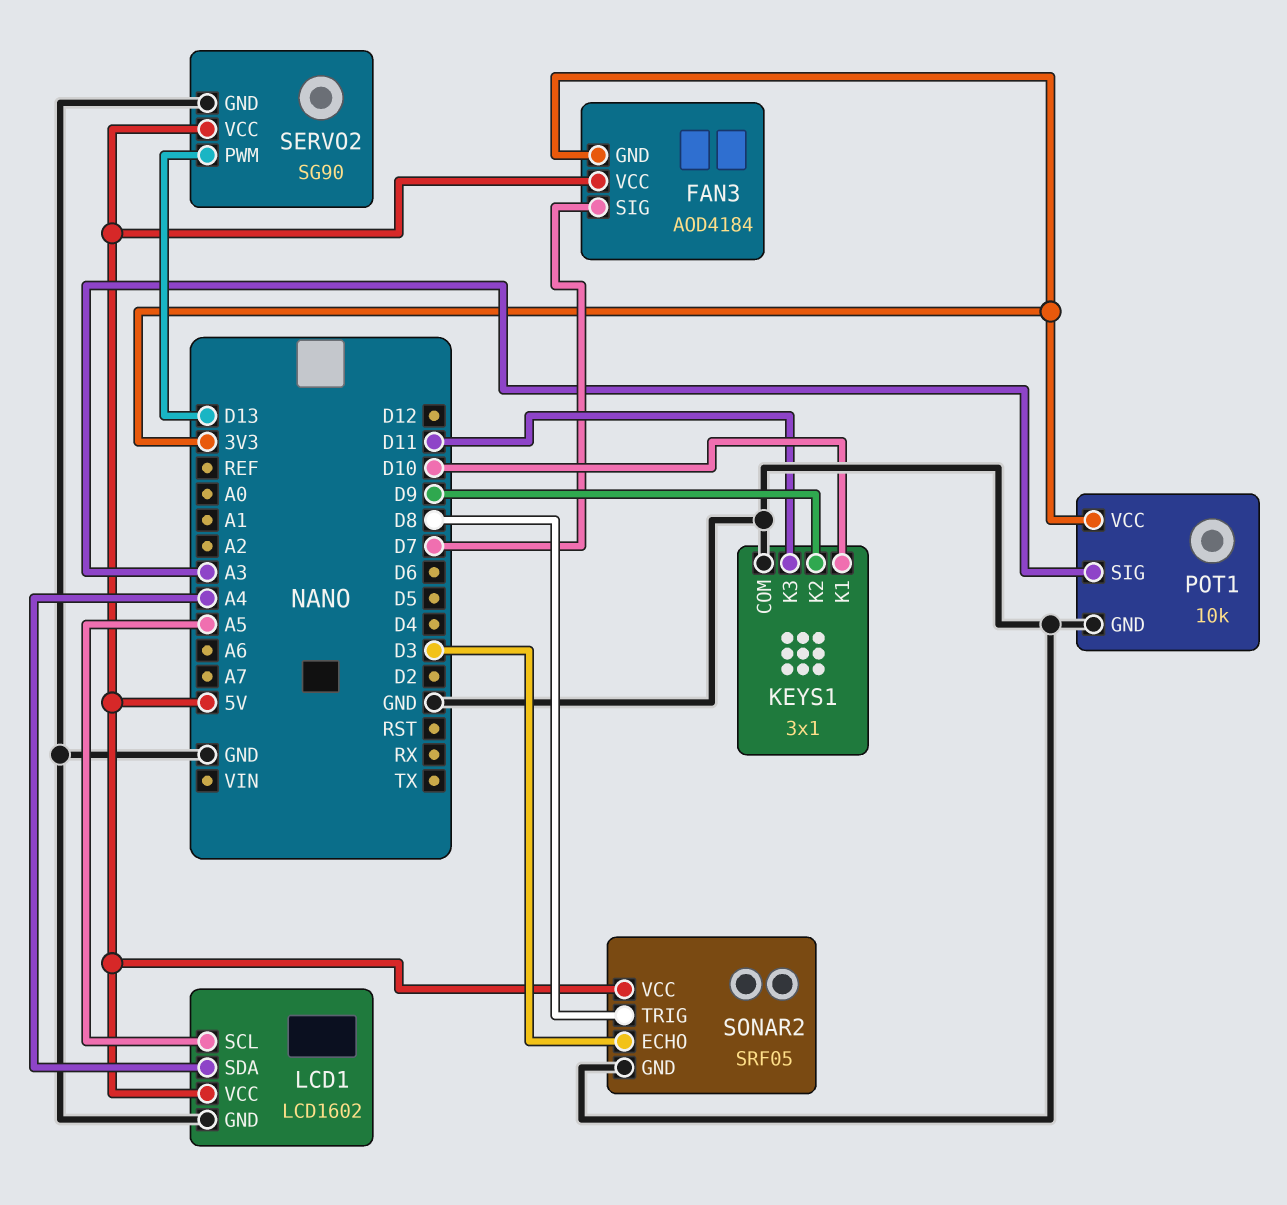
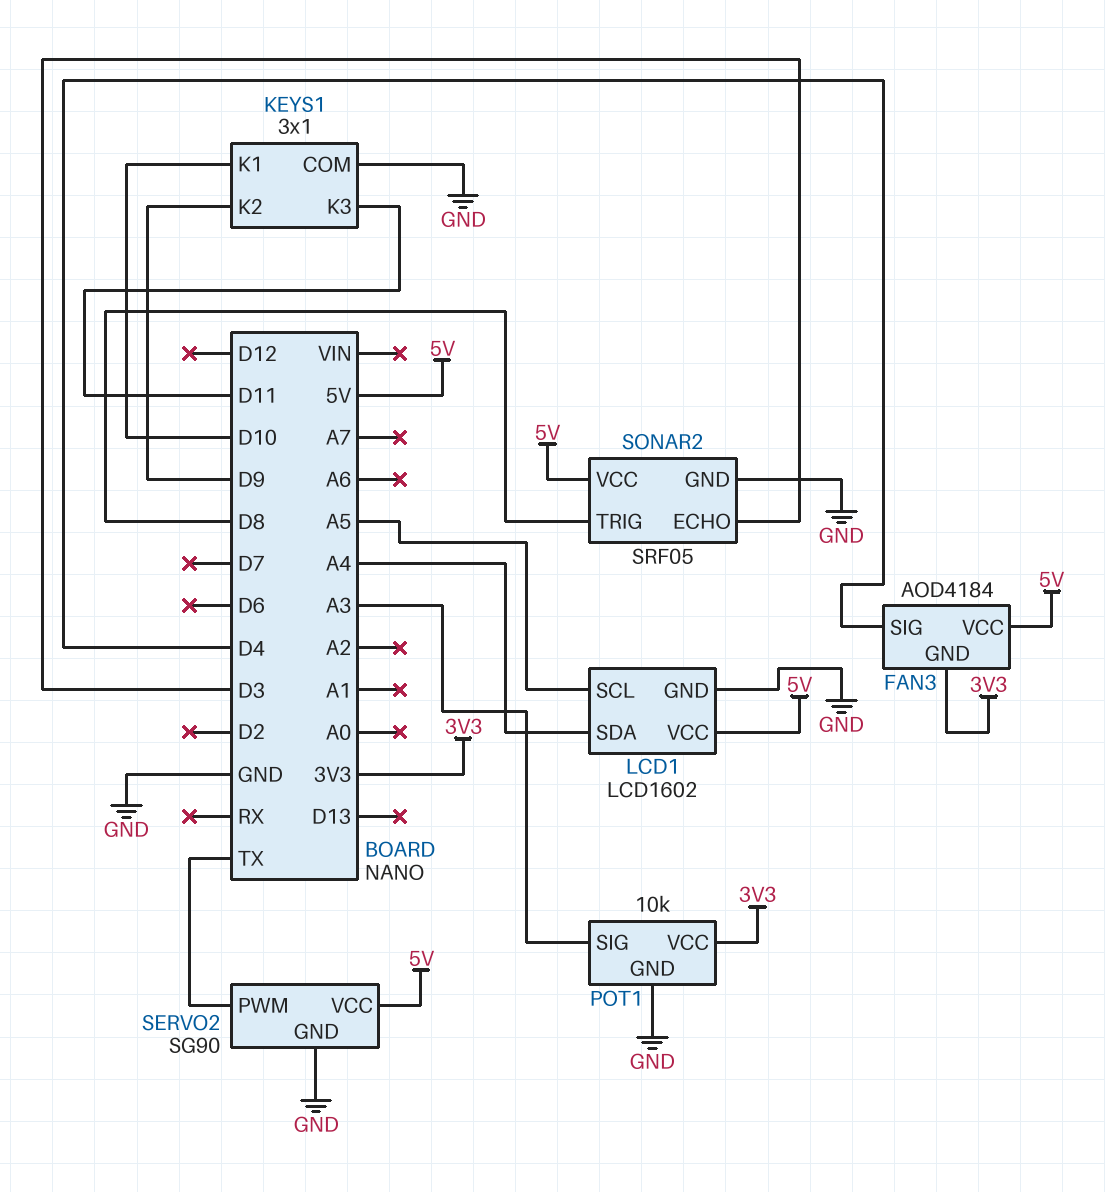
FAN3 pin SIG: D7 -> D4
SERVO2 pin PWM: D13 -> TX

